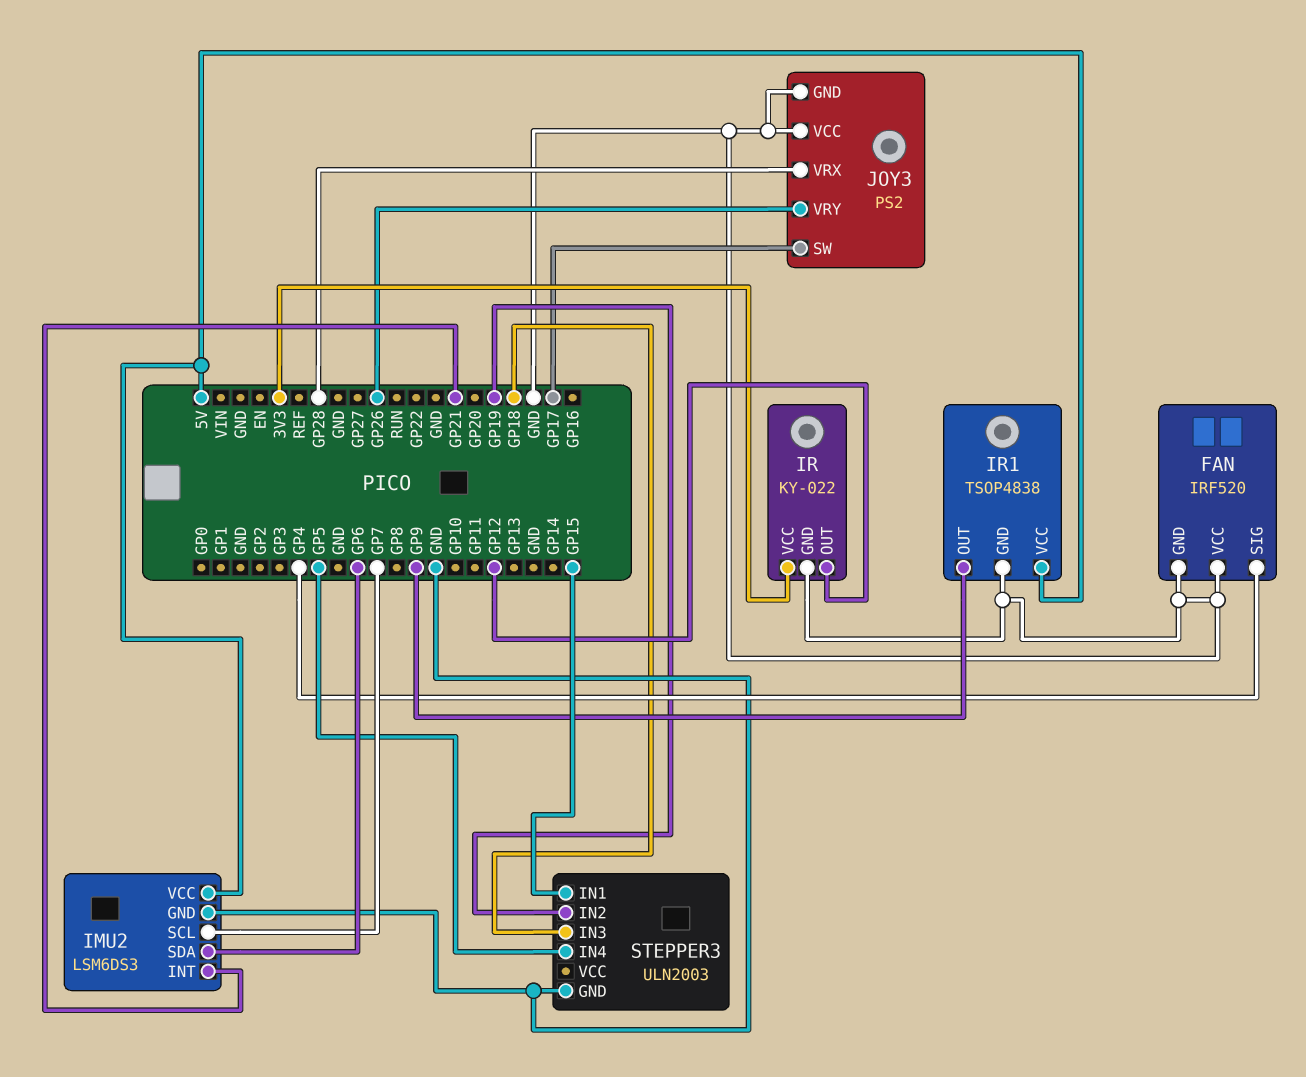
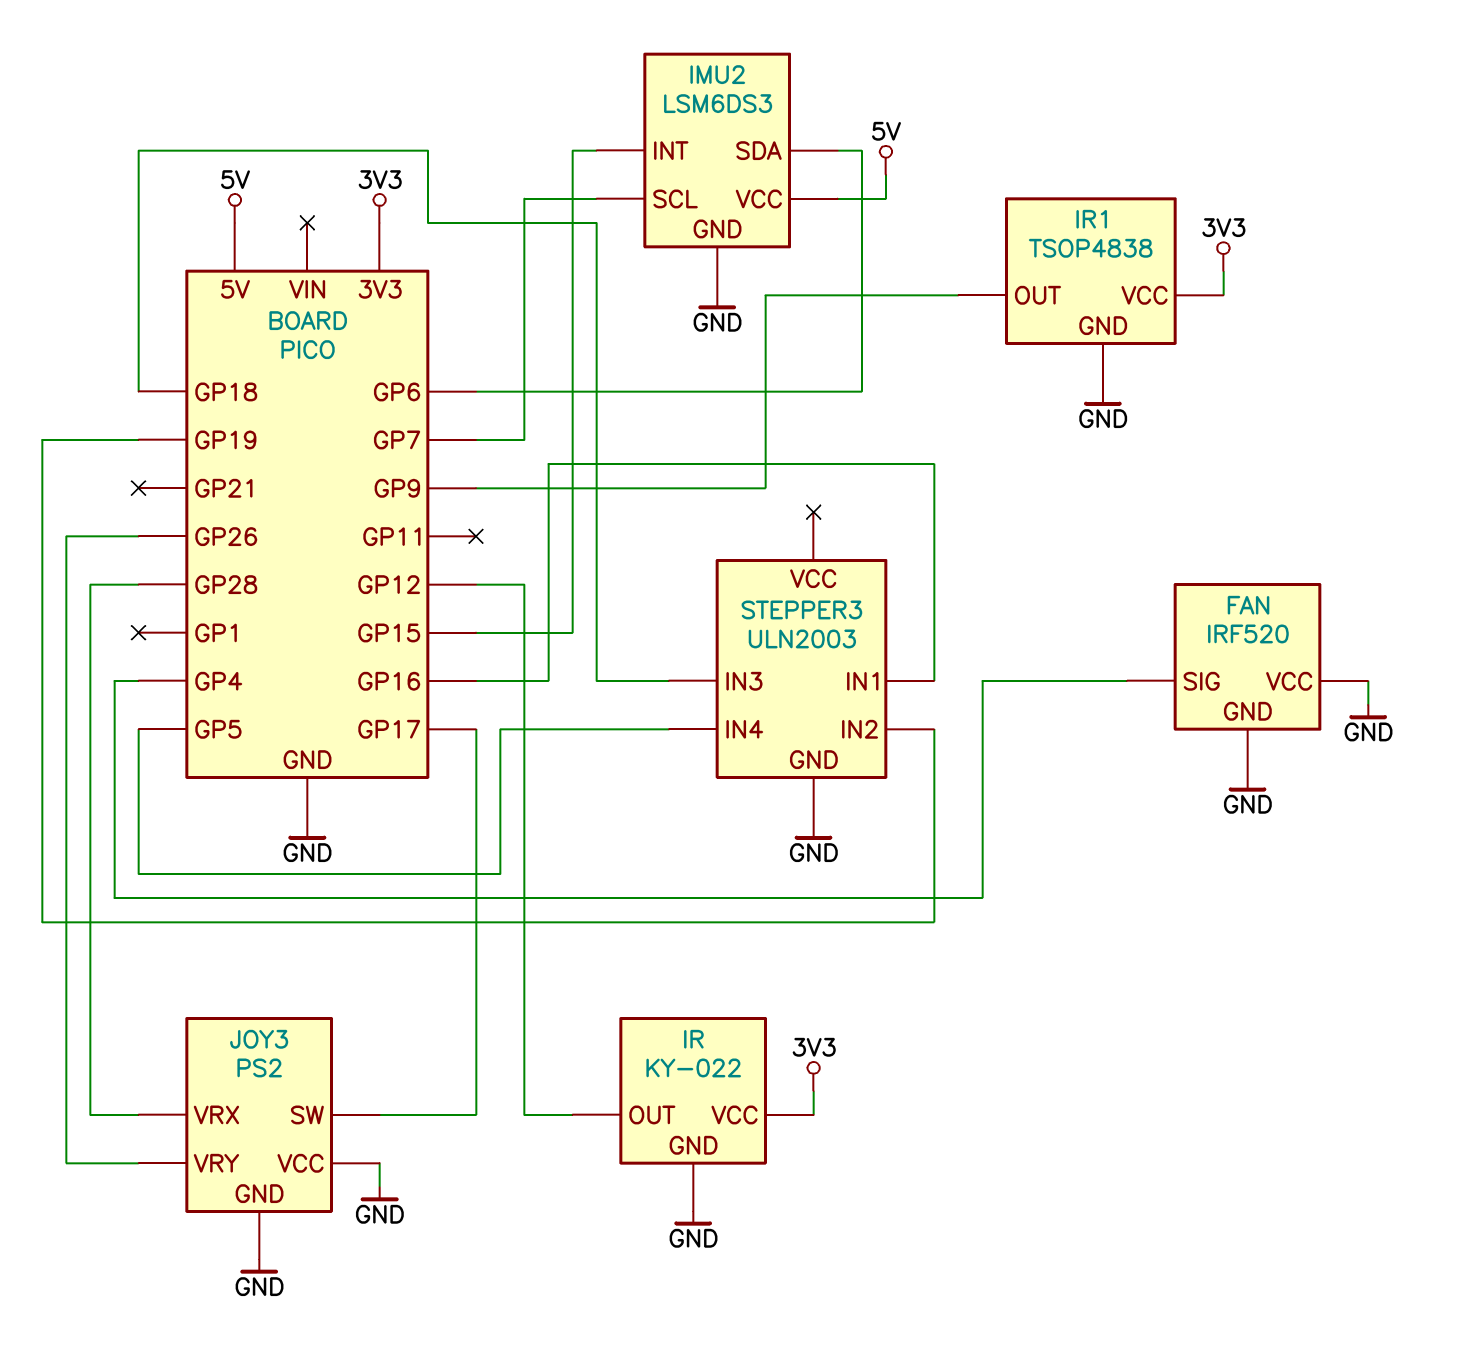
IMU2 pin INT: GP21 -> GP15
IR1 pin VCC: 5V -> 3V3
STEPPER3 pin IN1: GP15 -> GP16

